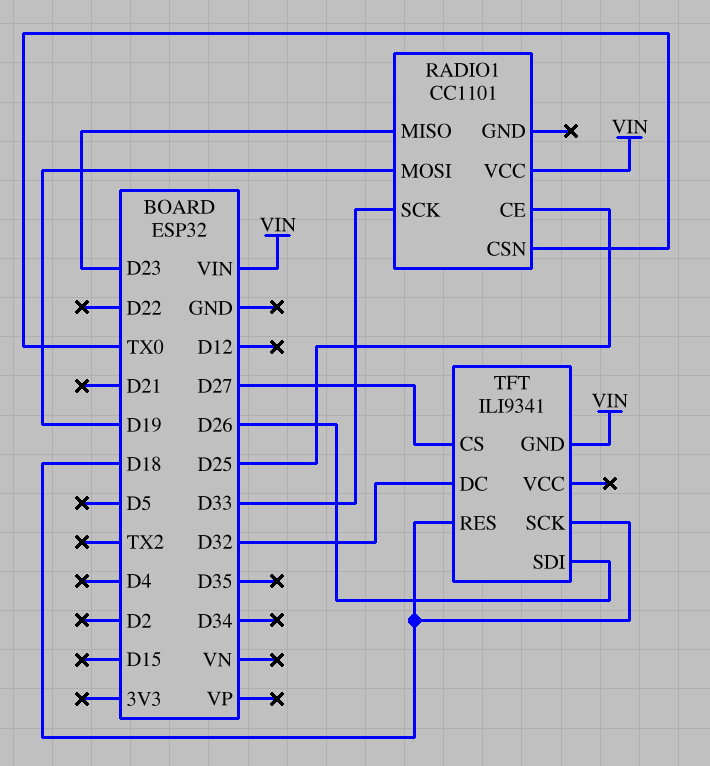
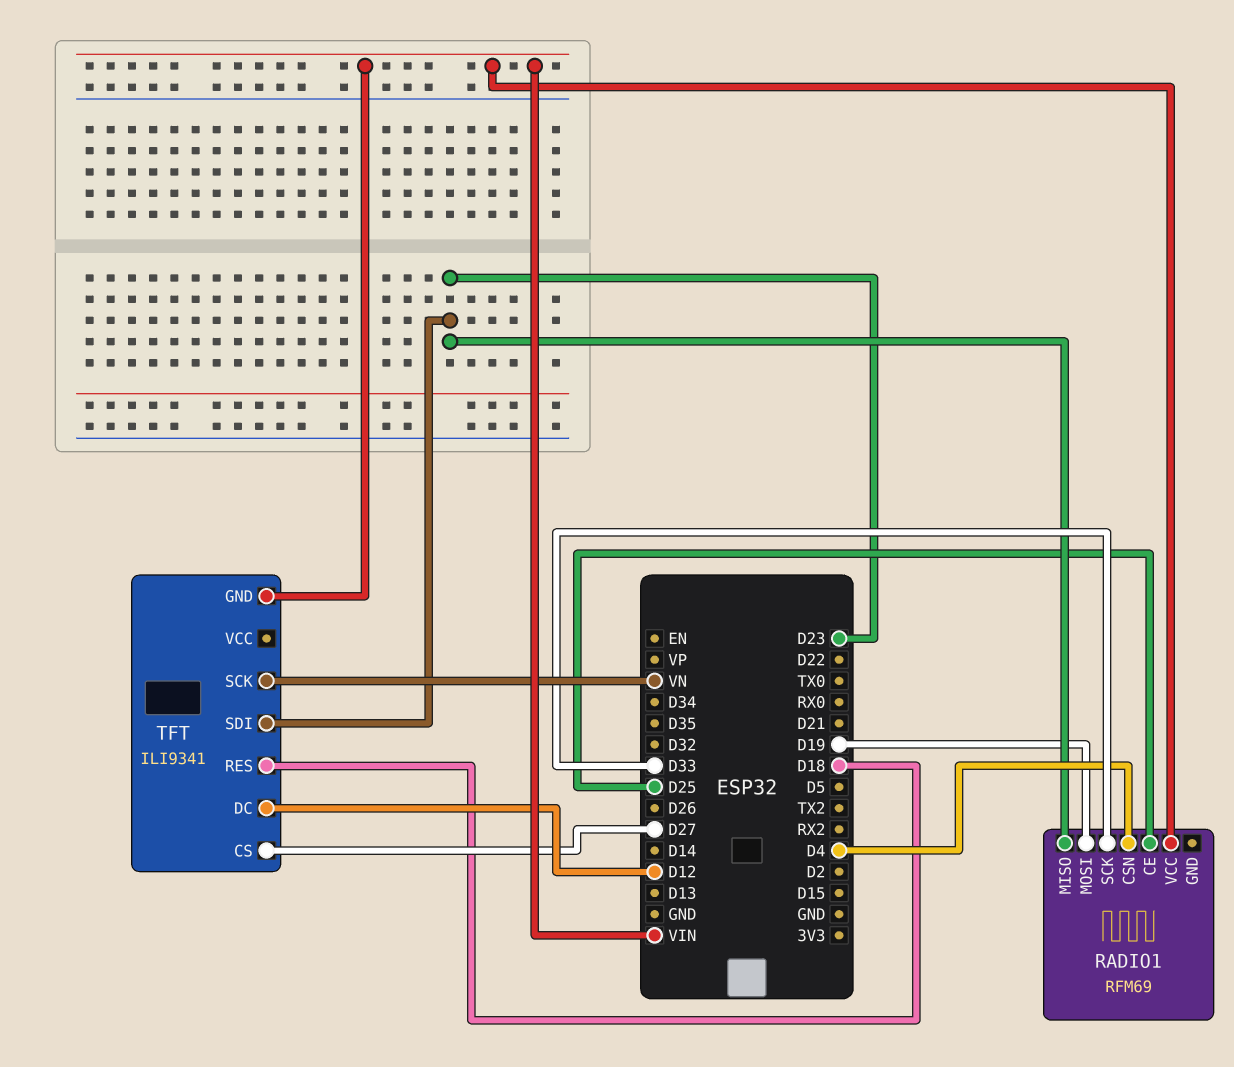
RADIO1: CC1101 -> RFM69
RADIO1 pin CSN: TX0 -> D4
TFT pin DC: D32 -> D12
TFT pin SCK: D18 -> VN
TFT pin SDI: D26 -> D23

